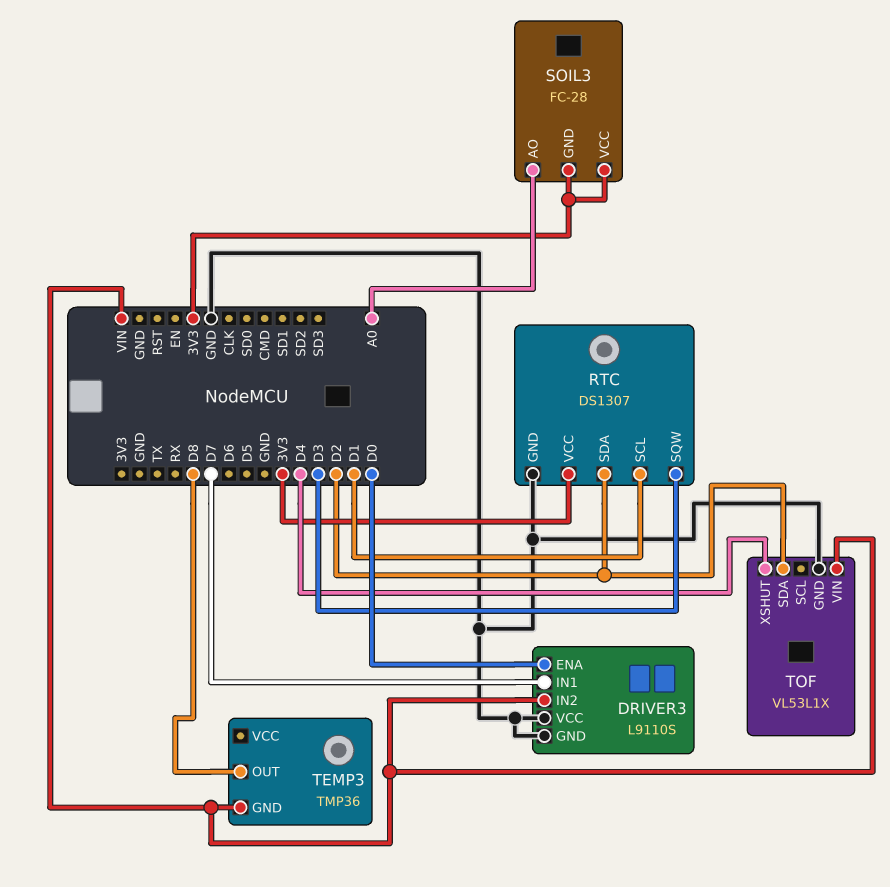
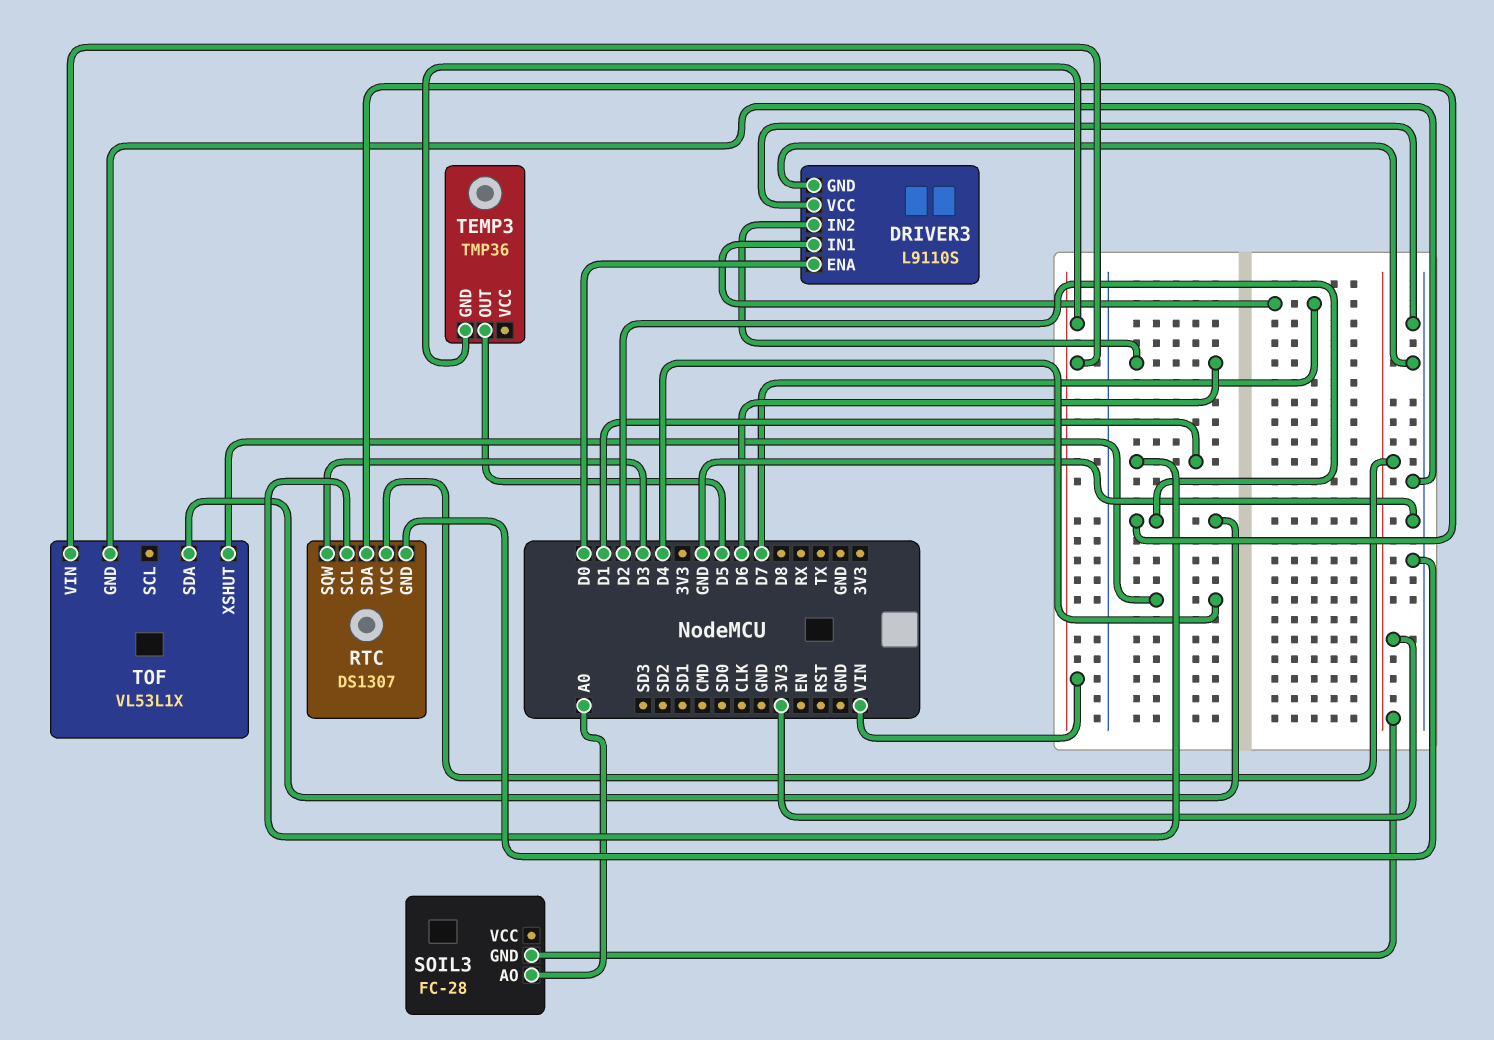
DRIVER3 pin IN2: VIN -> D6
SOIL3 pin VCC: 3V3 -> none
TEMP3 pin OUT: D8 -> D5

